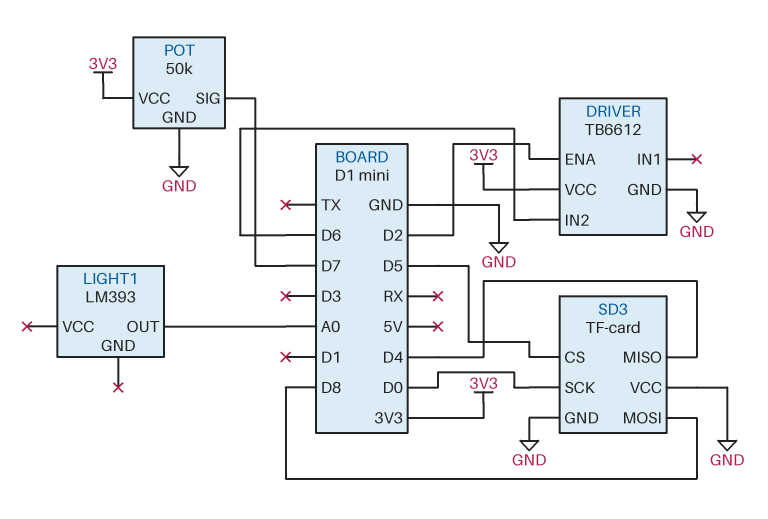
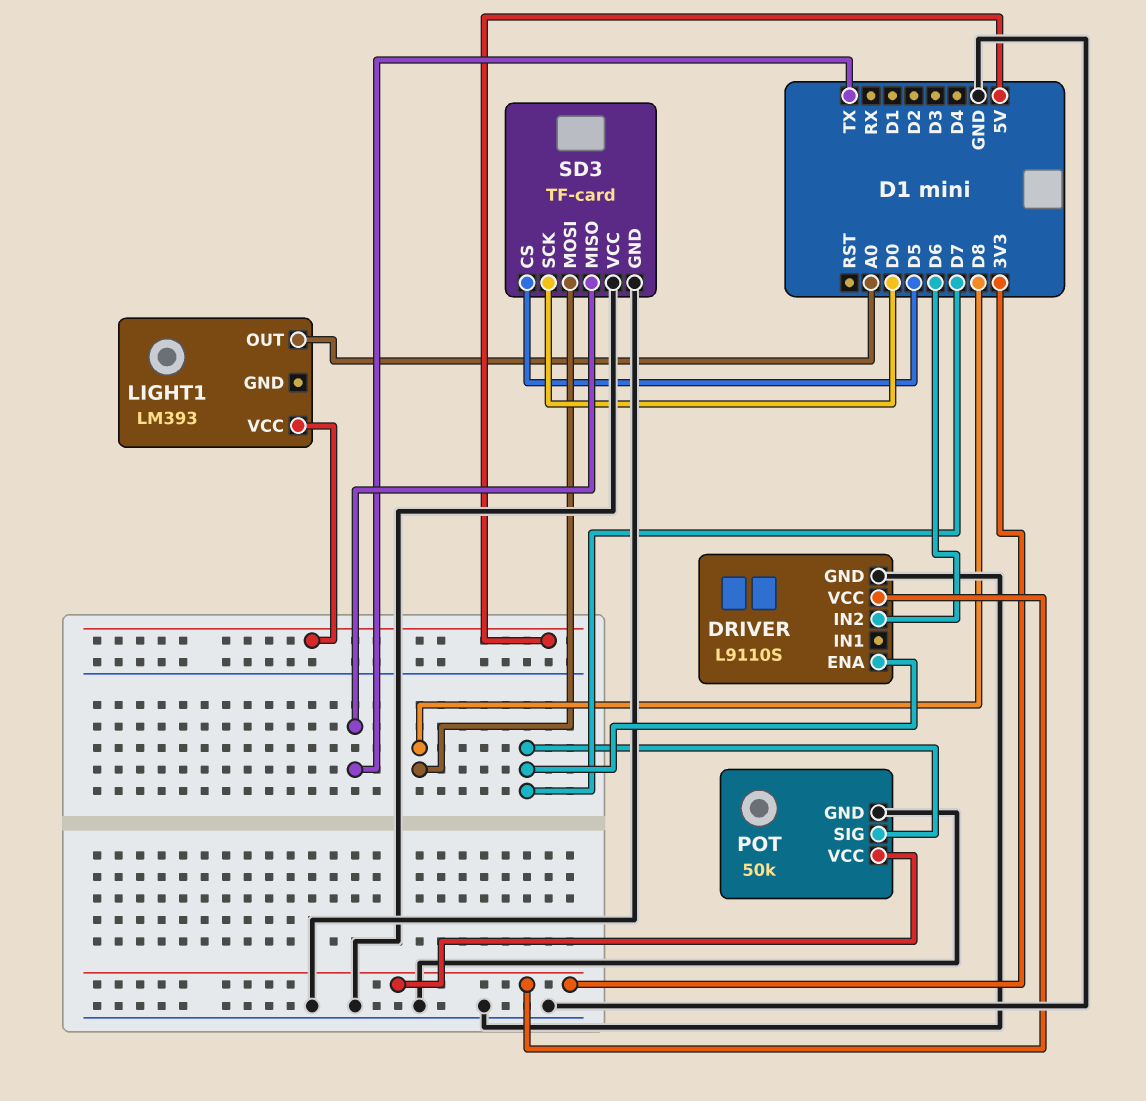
DRIVER: TB6612 -> L9110S
DRIVER pin ENA: D2 -> D7
LIGHT1 pin VCC: none -> 5V
SD3 pin MISO: D4 -> TX

